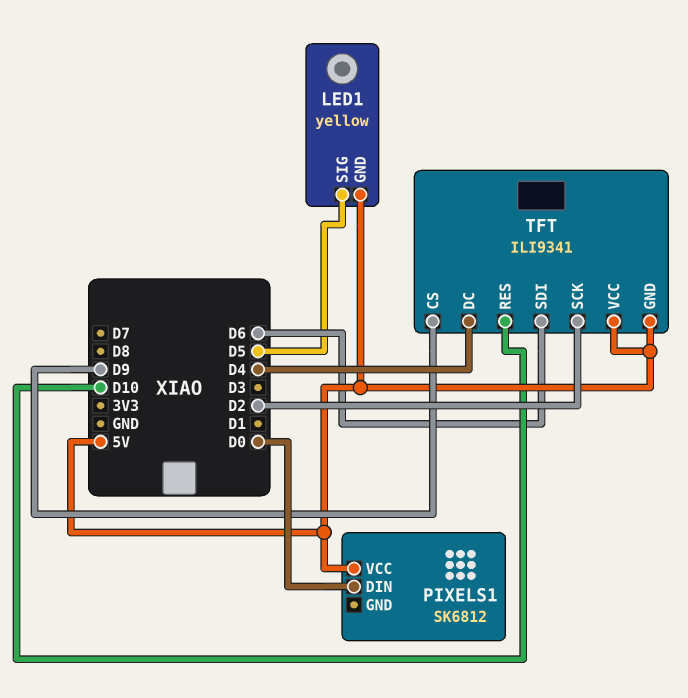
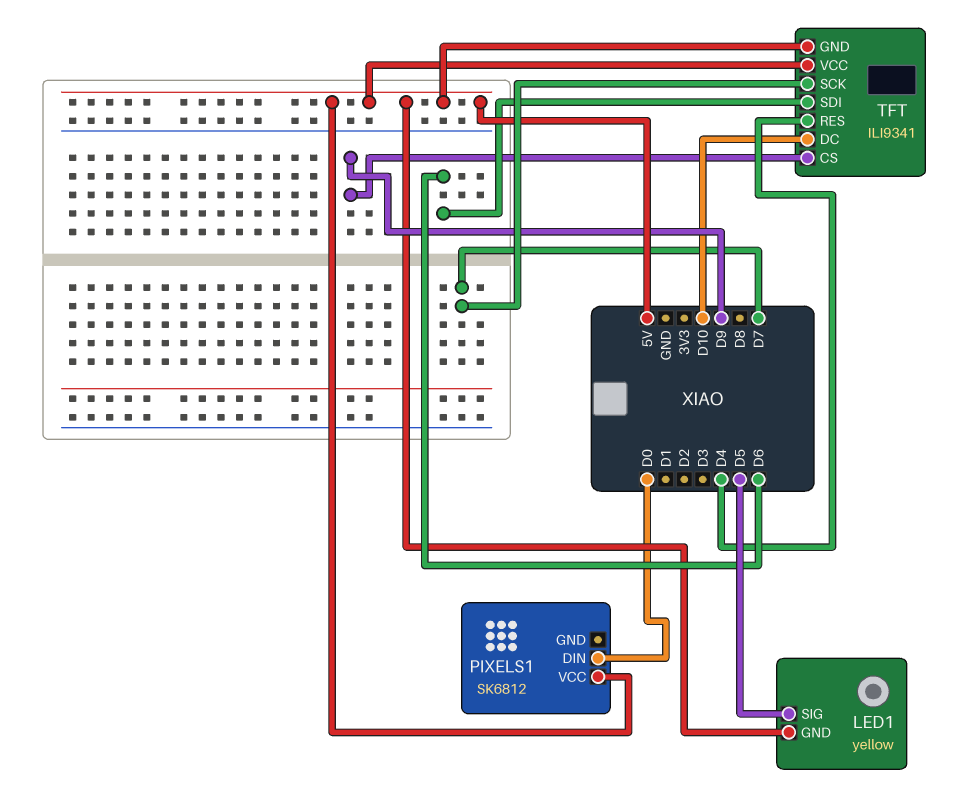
TFT pin DC: D4 -> D10
TFT pin RES: D10 -> D4
TFT pin SCK: D2 -> D7

